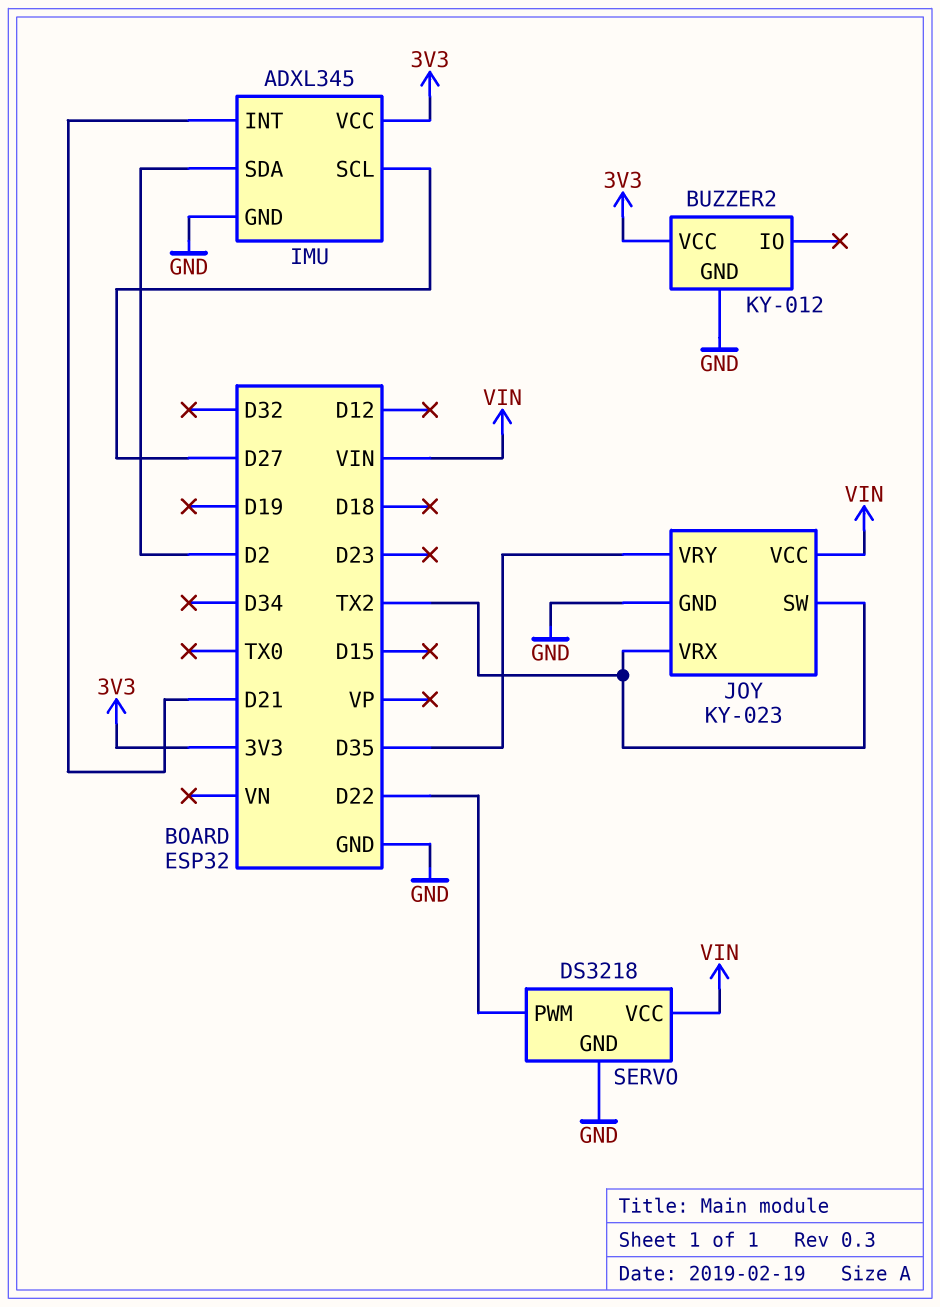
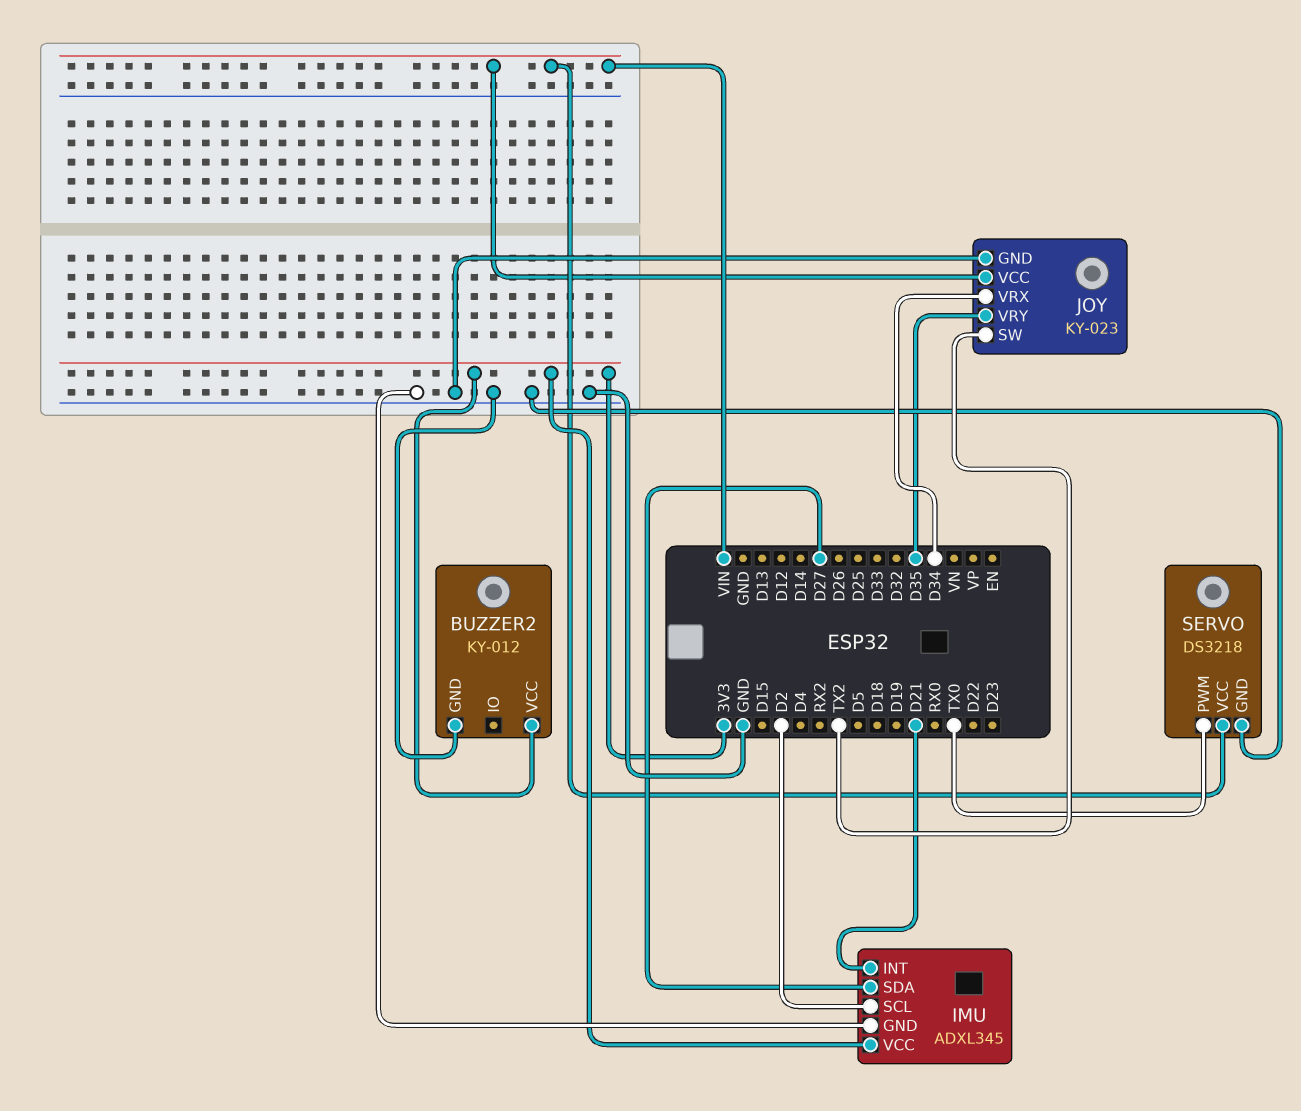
IMU pin SCL: D27 -> D2
IMU pin SDA: D2 -> D27
JOY pin VRX: TX2 -> D34
SERVO pin PWM: D22 -> TX0

